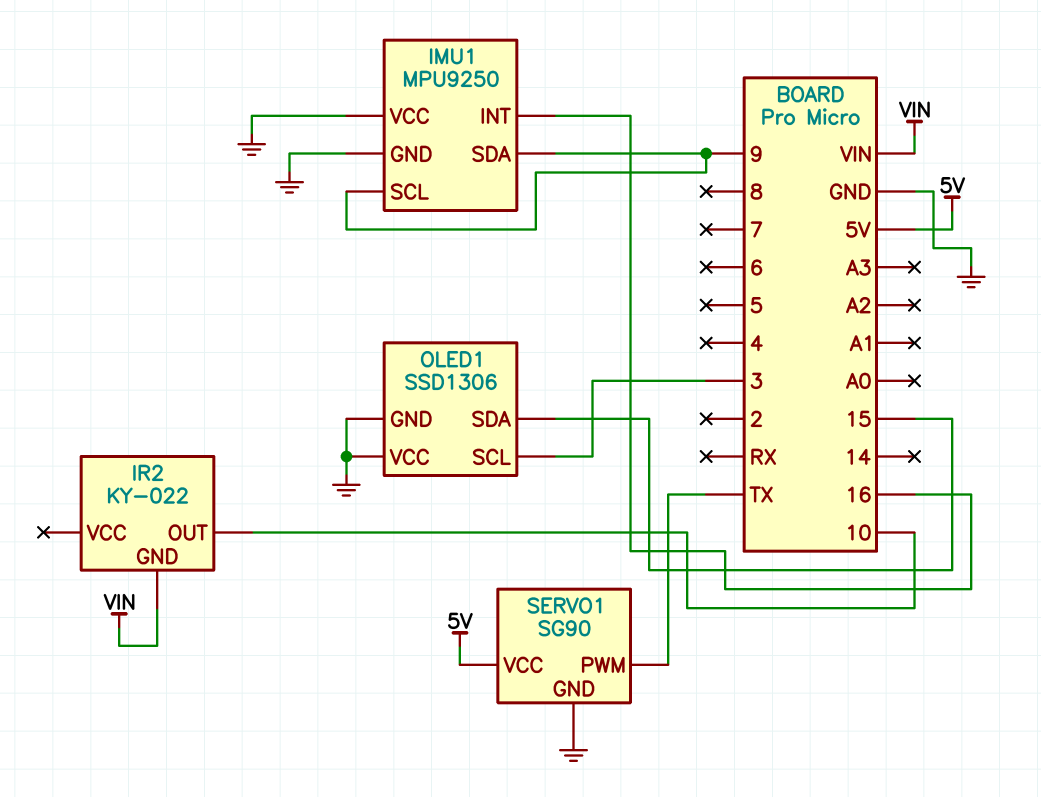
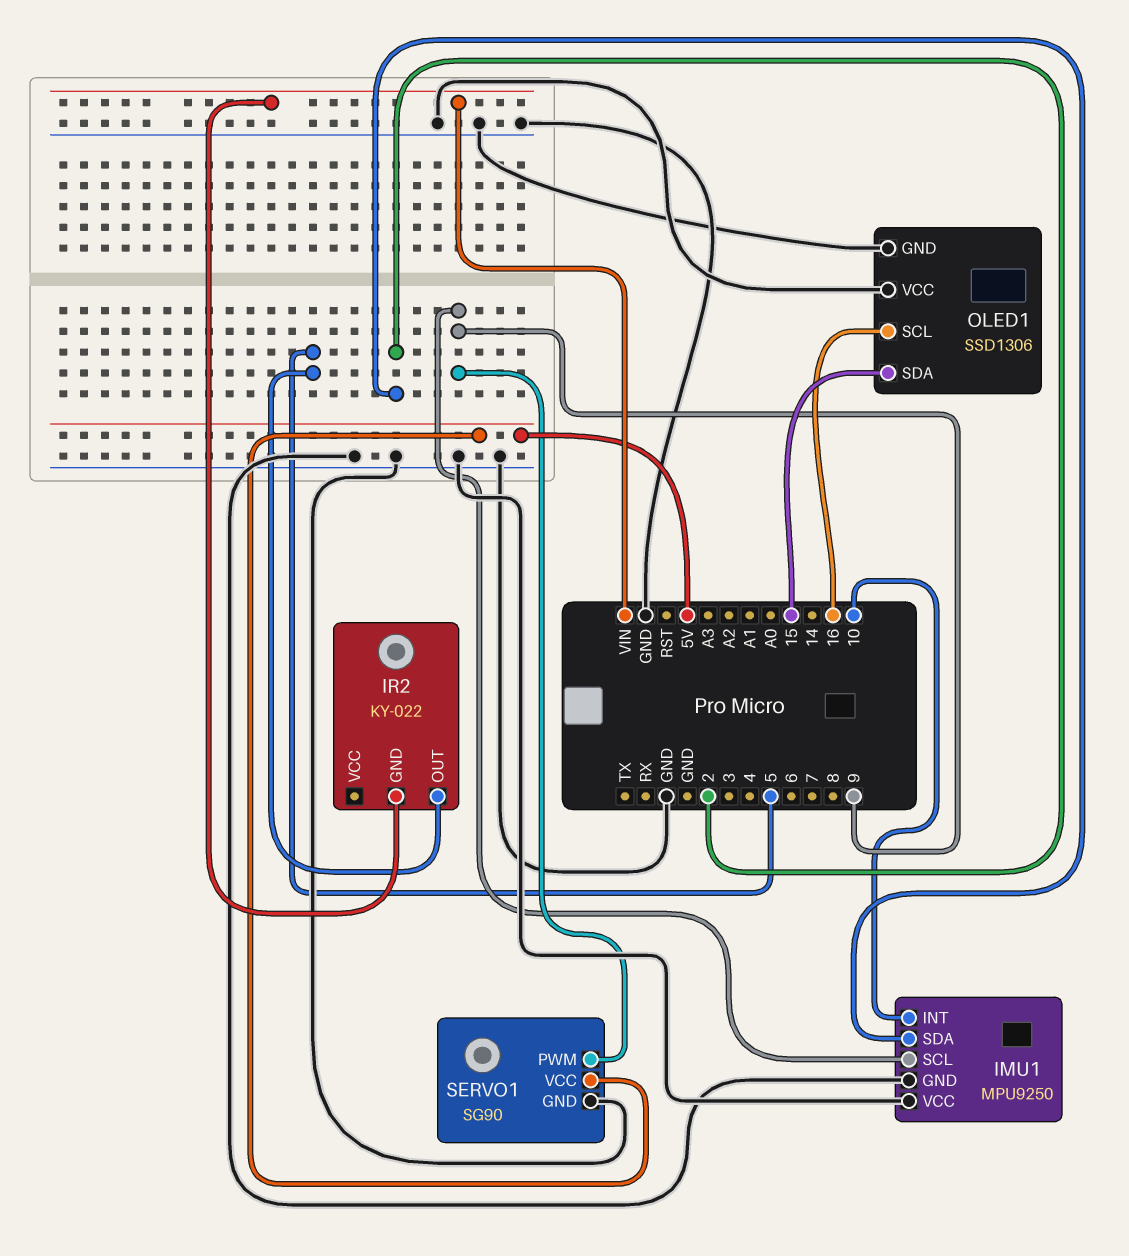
IMU1 pin INT: 16 -> 10
IMU1 pin SDA: 9 -> 2
IR2 pin OUT: 10 -> 5
OLED1 pin SCL: 3 -> 16
SERVO1 pin PWM: TX -> 9

